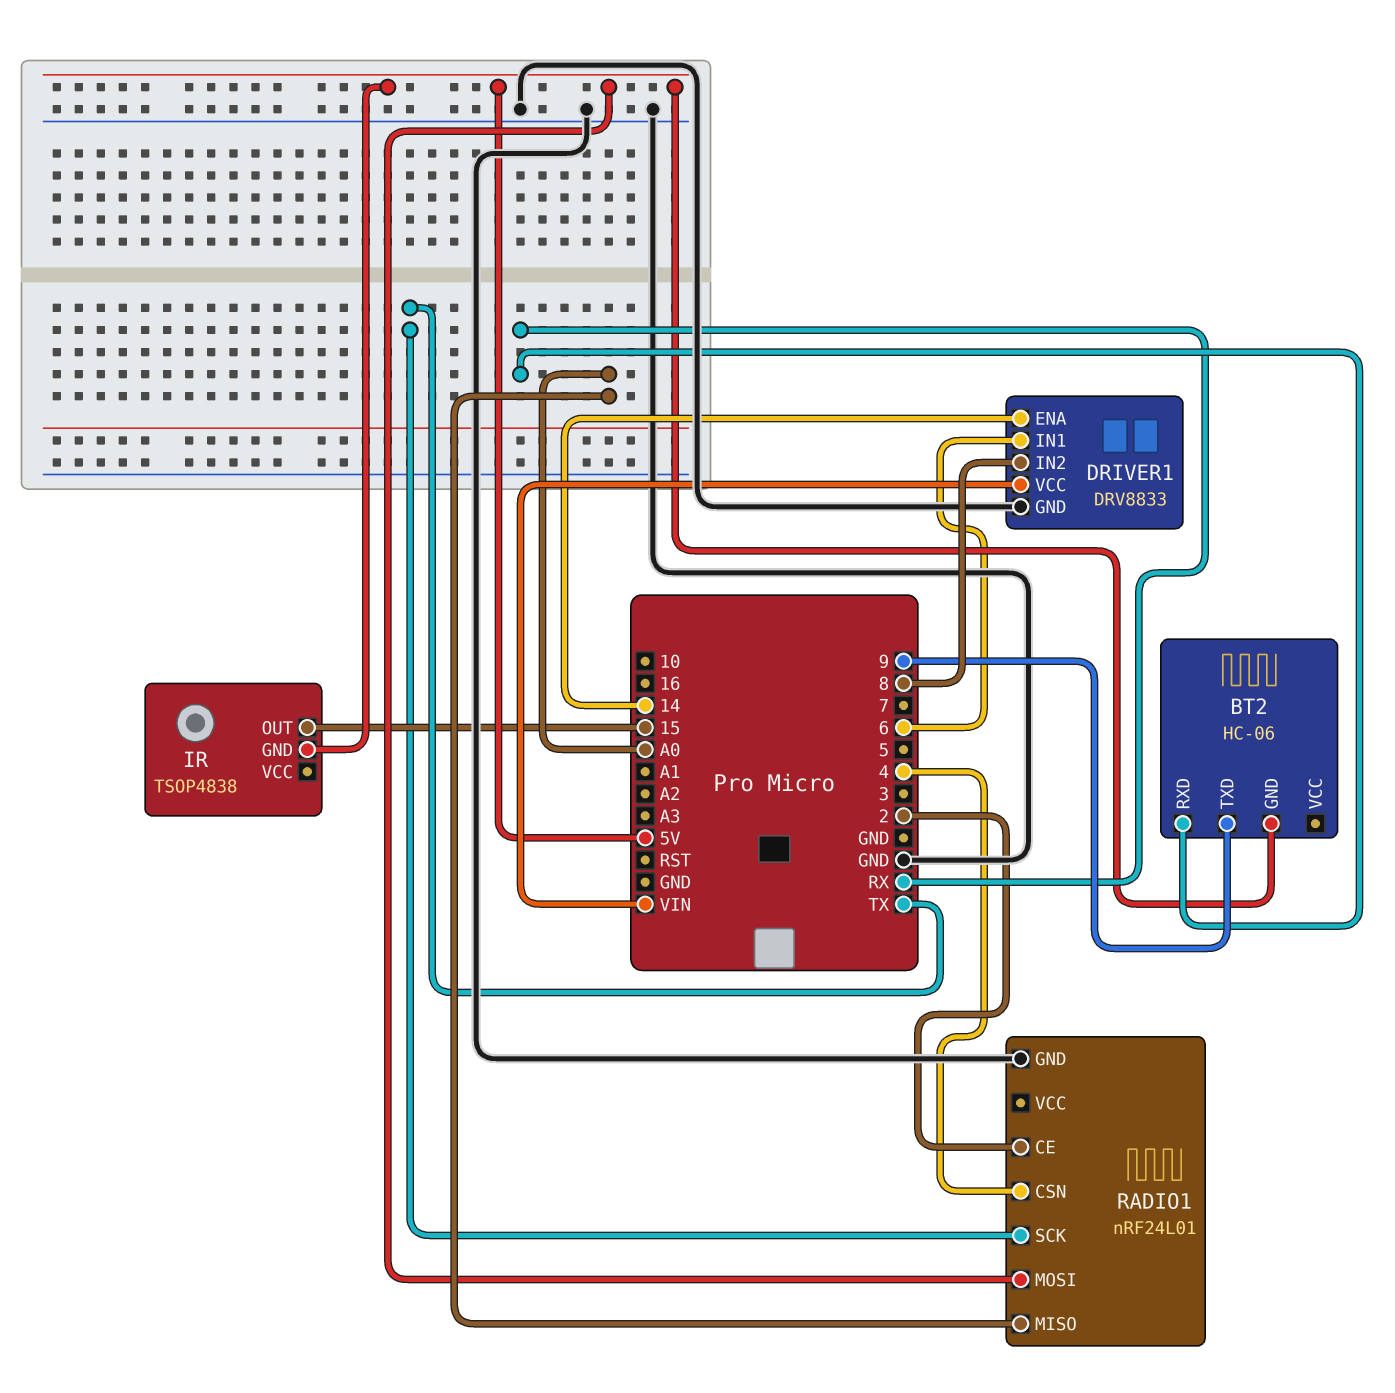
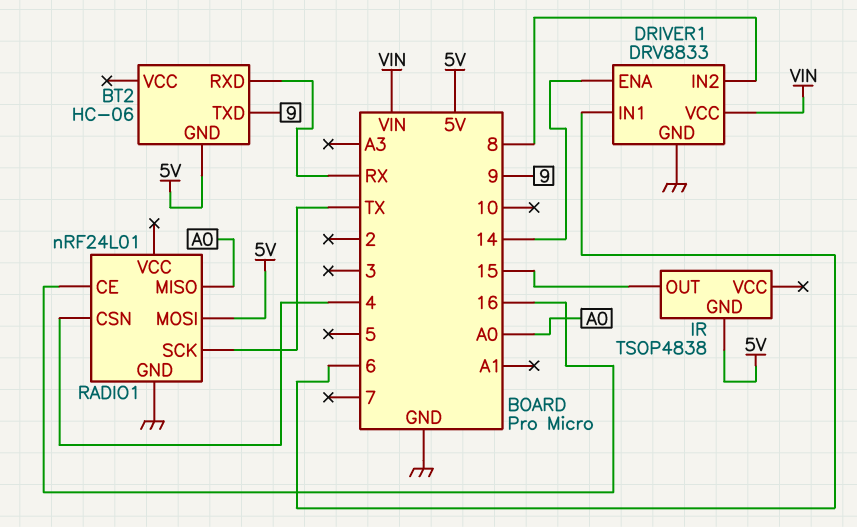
RADIO1 pin CE: 2 -> 16

